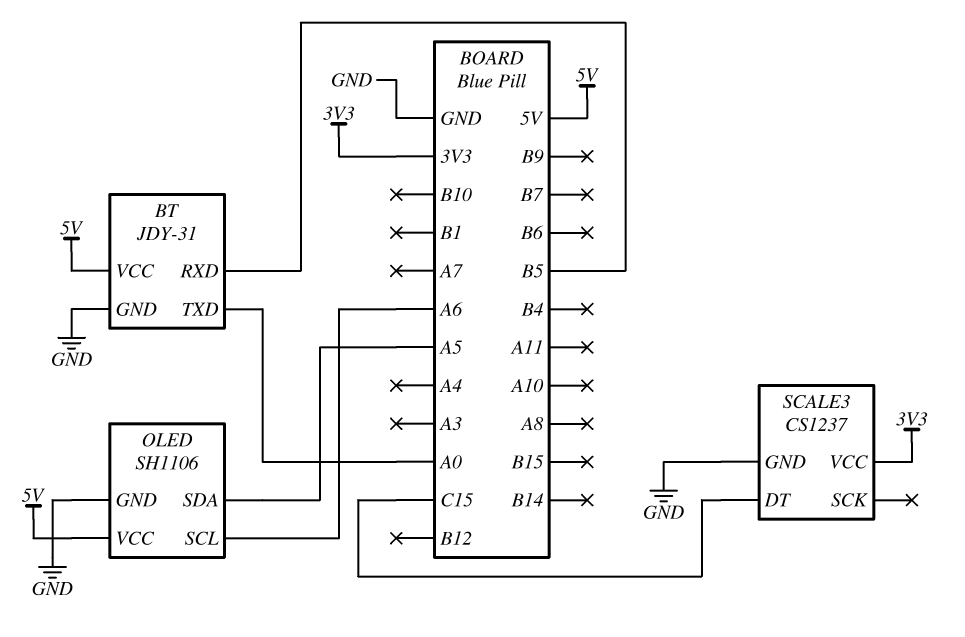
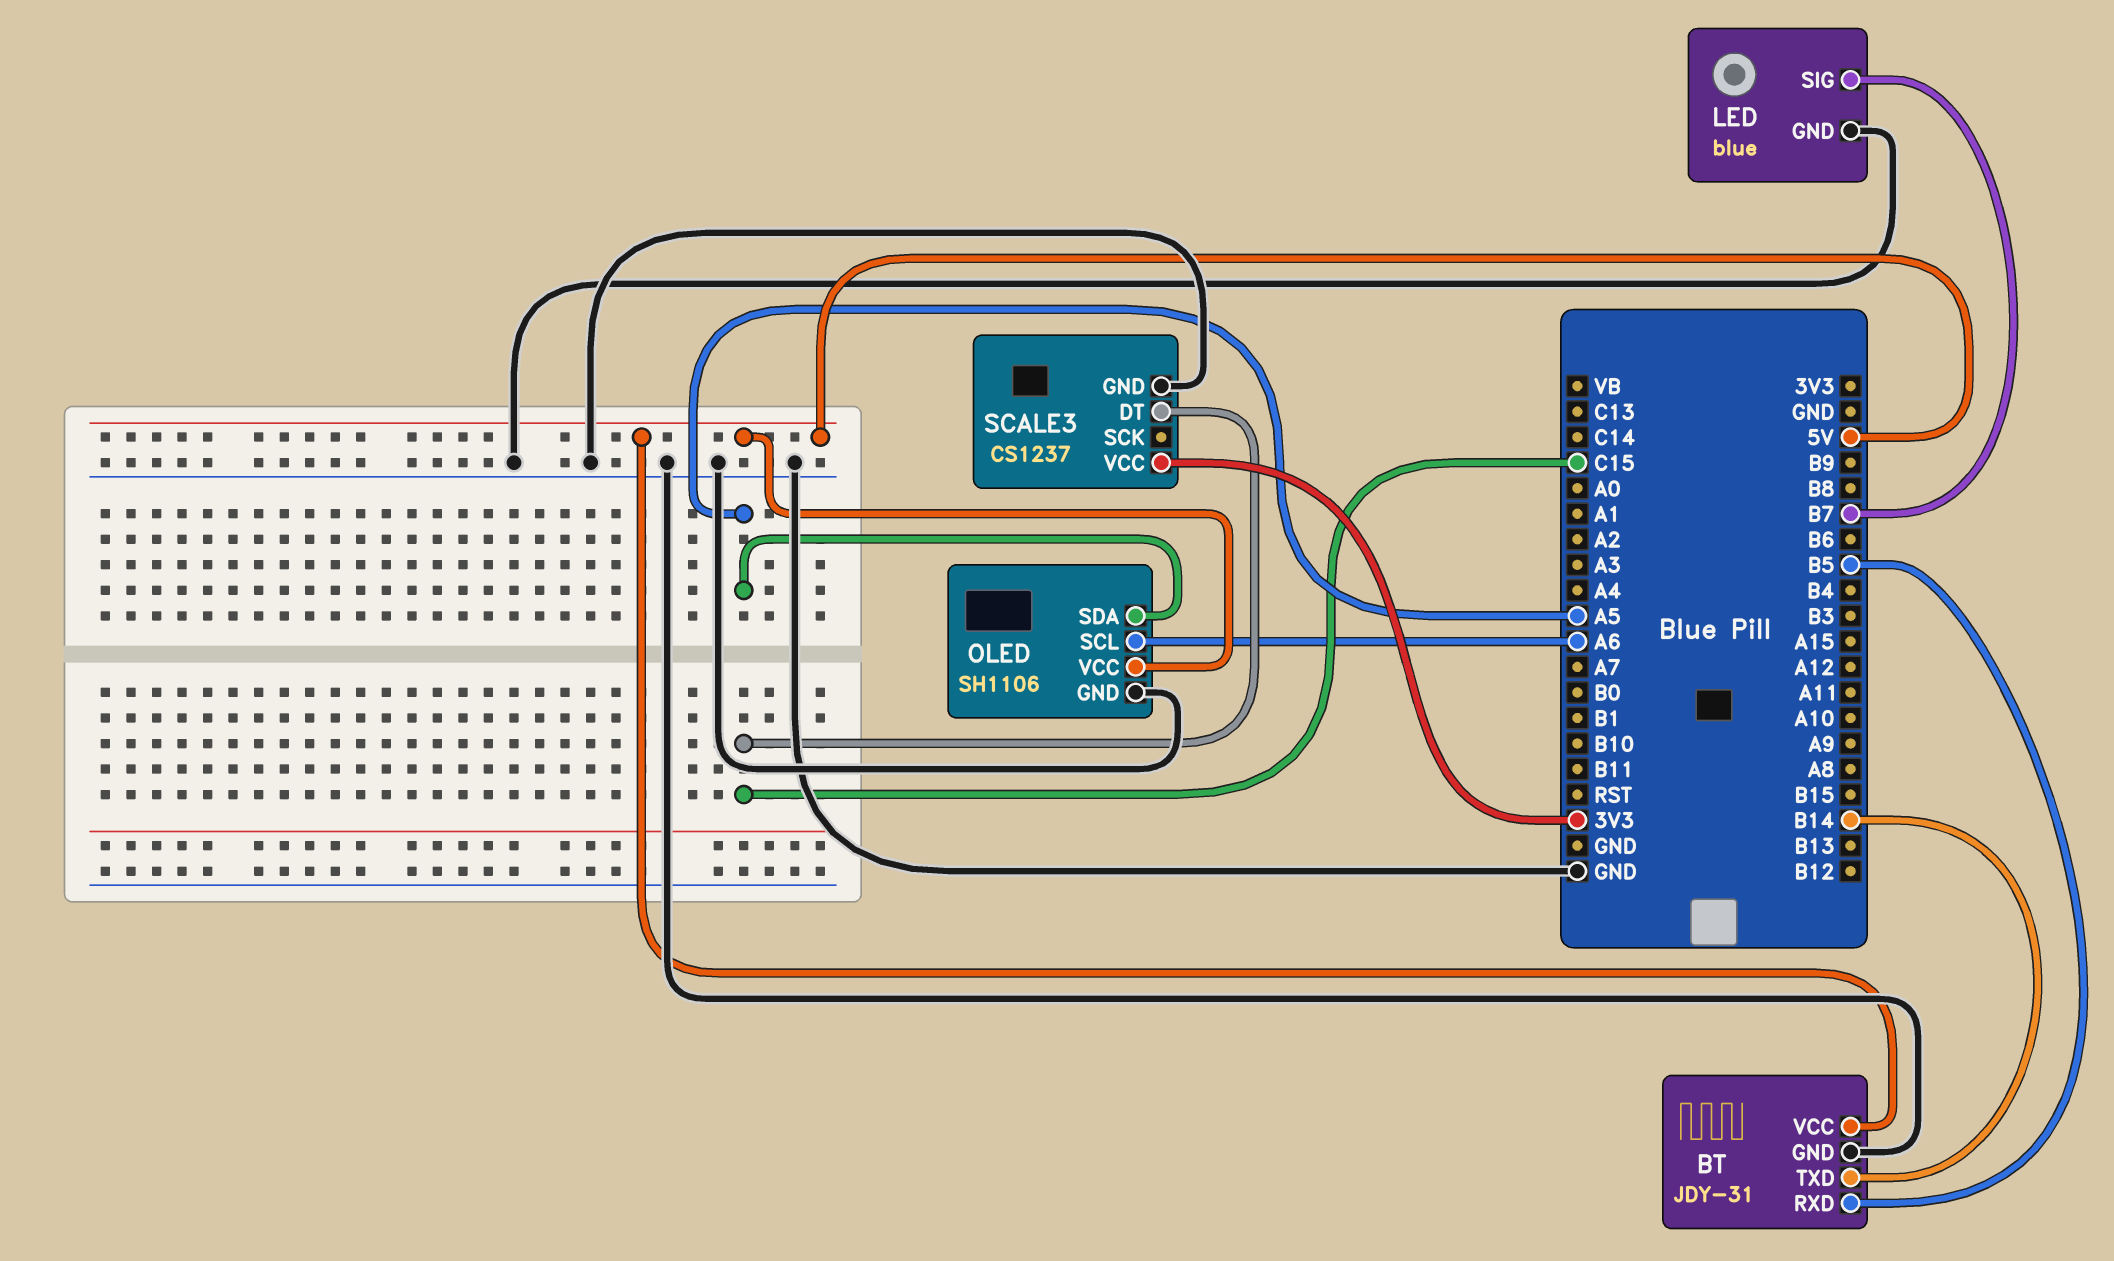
BT pin TXD: A0 -> B14
LED: none -> blue
LED pin GND: none -> GND
LED pin SIG: none -> B7

